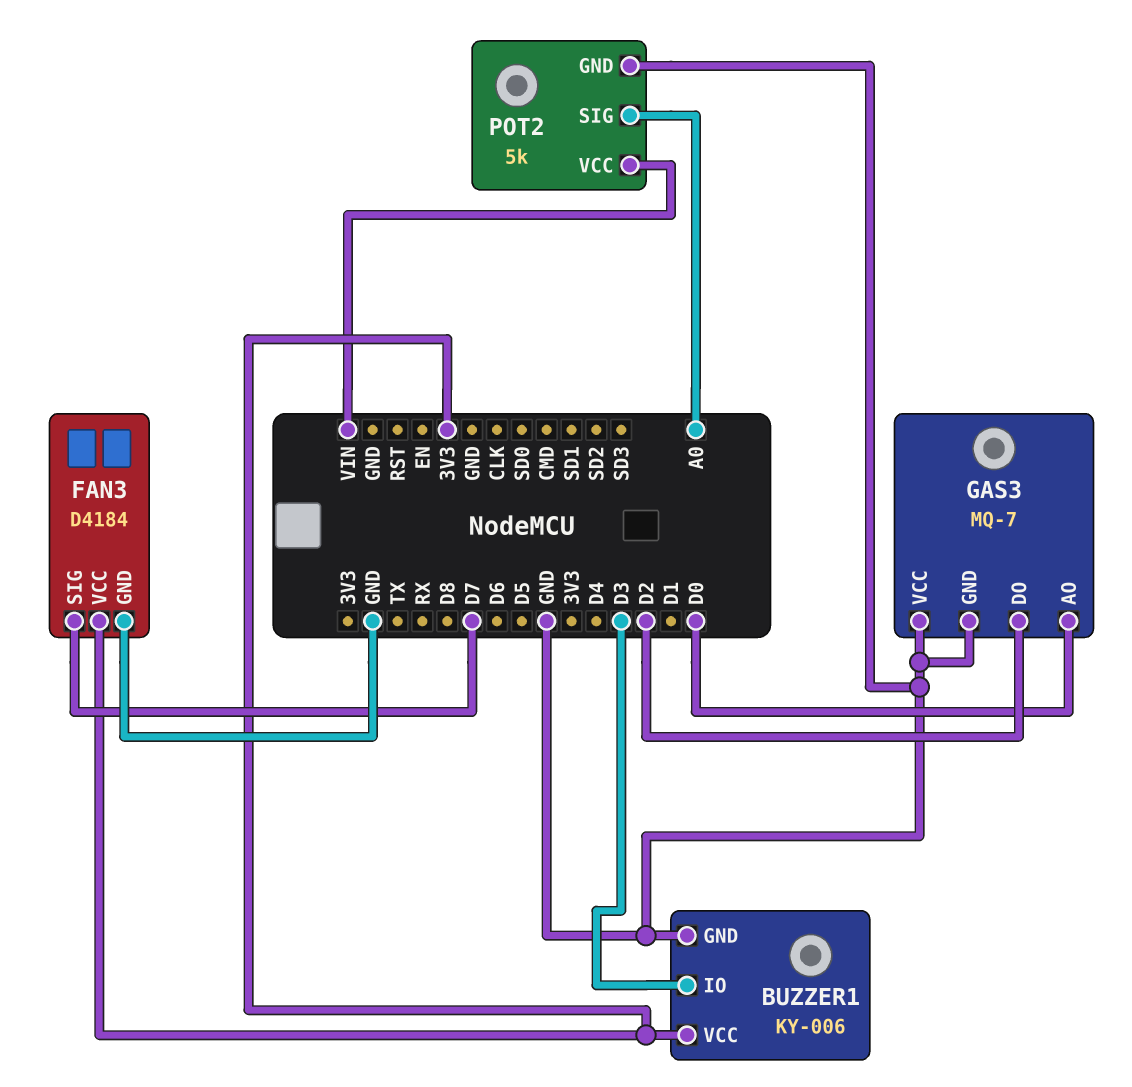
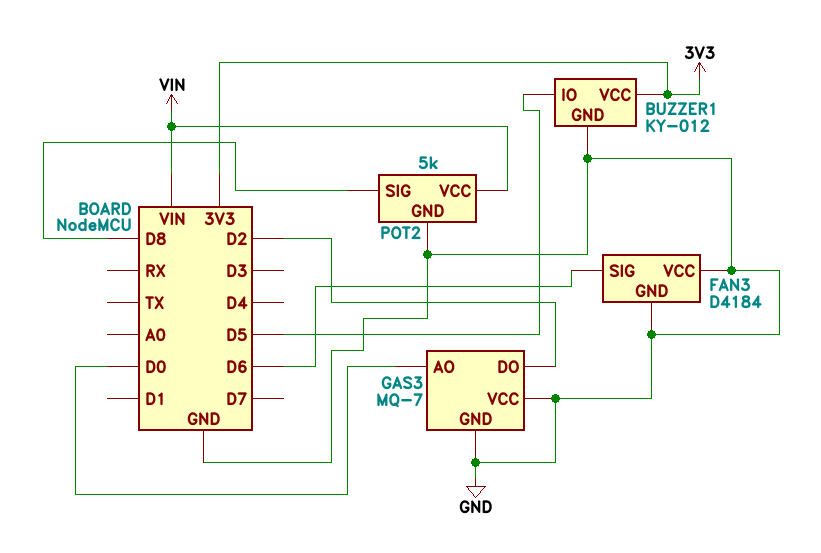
BUZZER1: KY-006 -> KY-012
BUZZER1 pin IO: D3 -> D5
FAN3 pin SIG: D7 -> D6
FAN3 pin VCC: 3V3 -> GND
POT2 pin SIG: A0 -> D8

